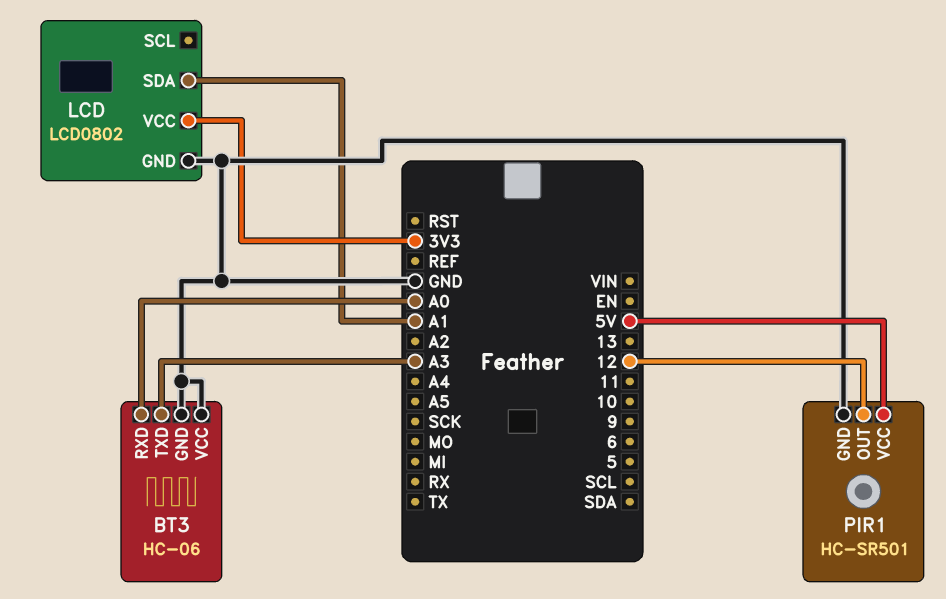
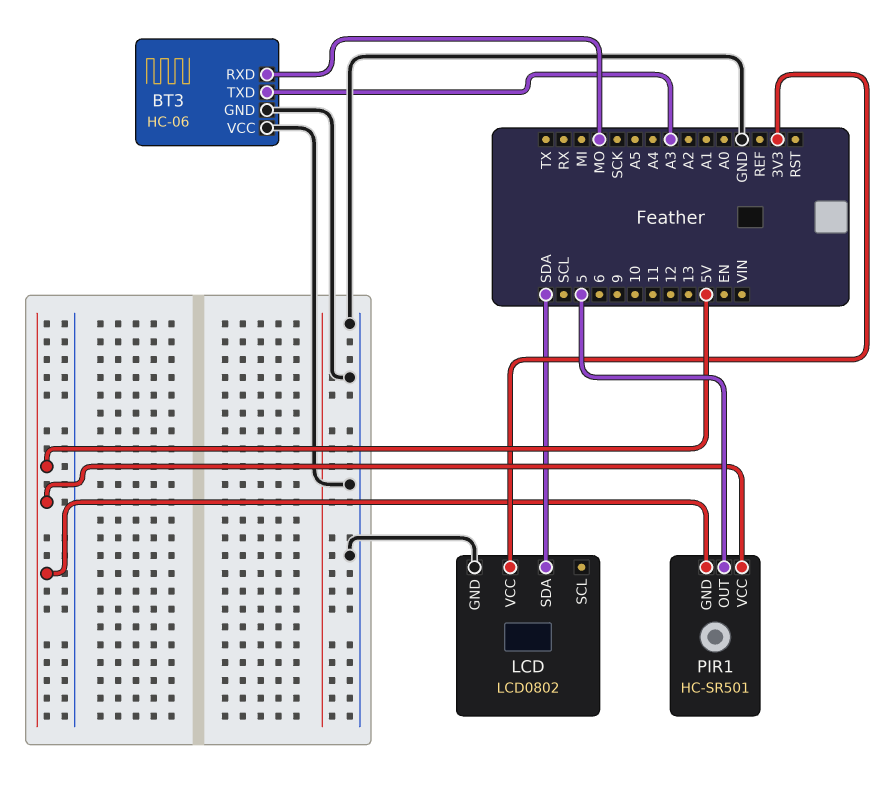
BT3 pin RXD: A0 -> MO
LCD pin SDA: A1 -> SDA
PIR1 pin GND: GND -> 5V
PIR1 pin OUT: 12 -> 5

